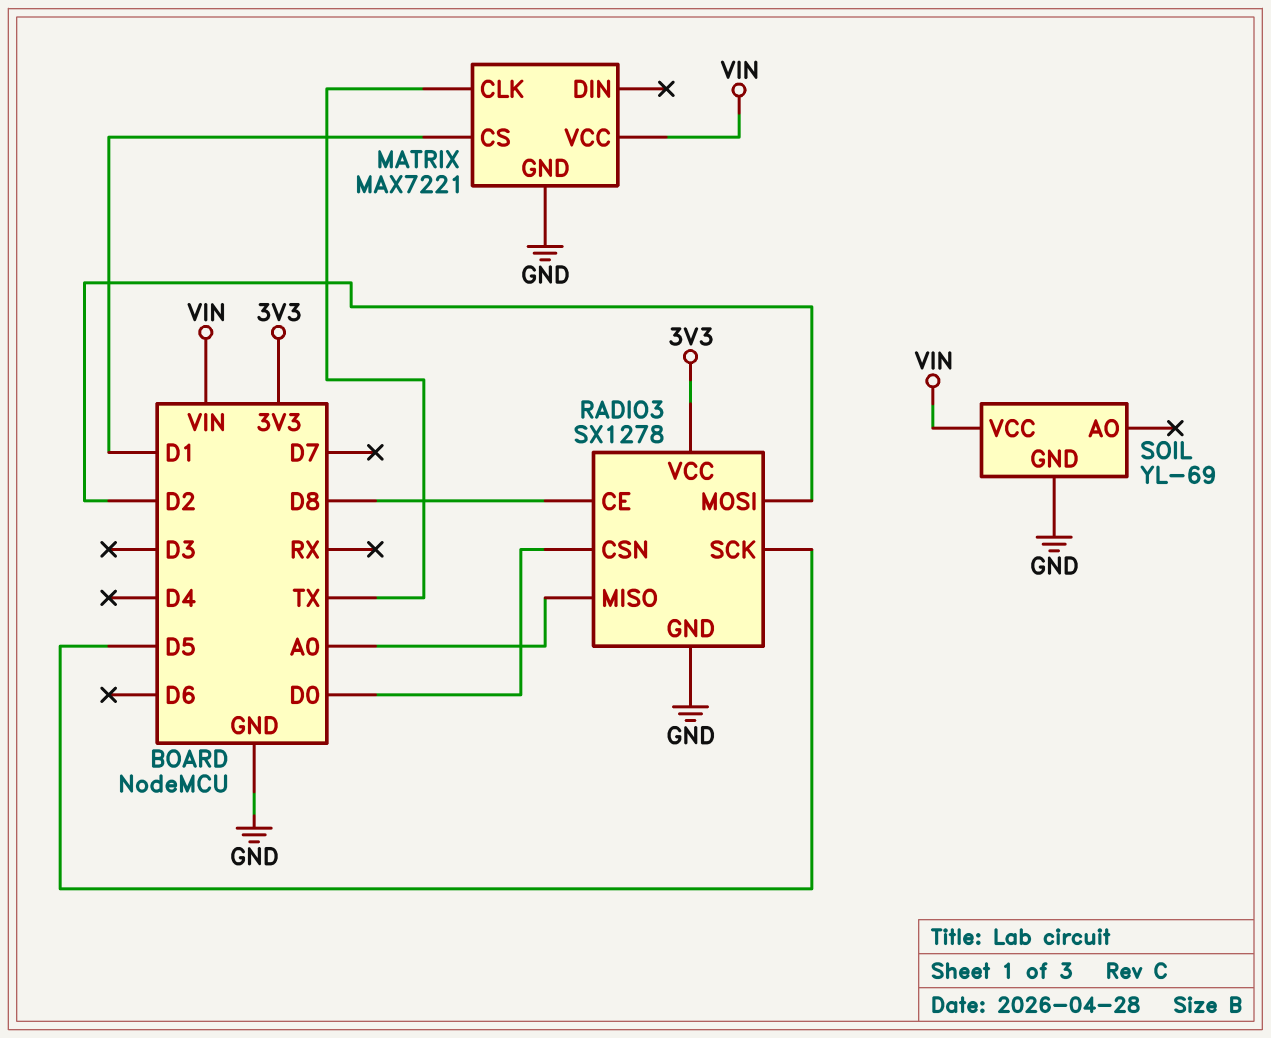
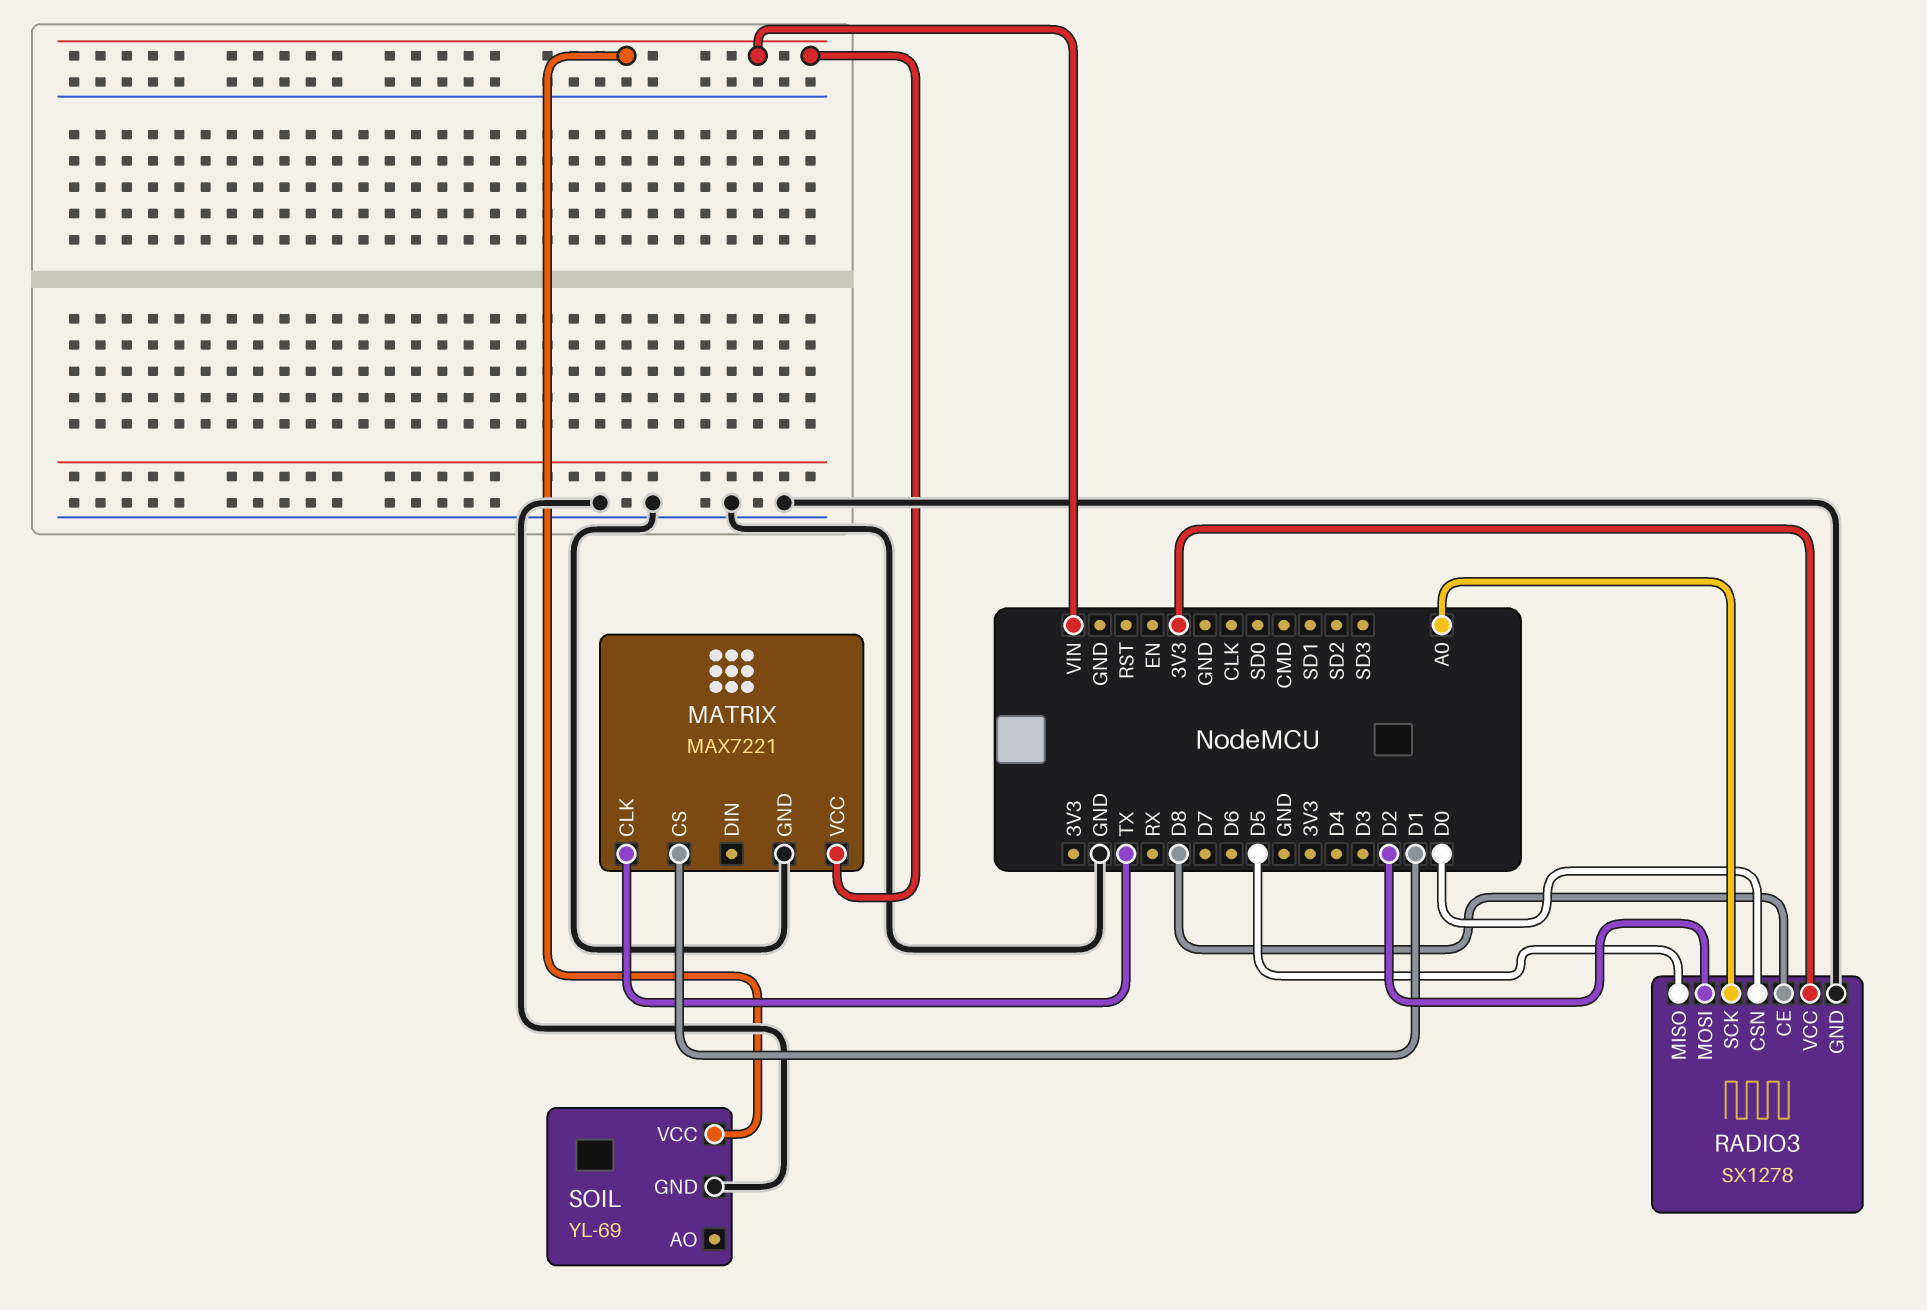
RADIO3 pin MISO: A0 -> D5
RADIO3 pin SCK: D5 -> A0

